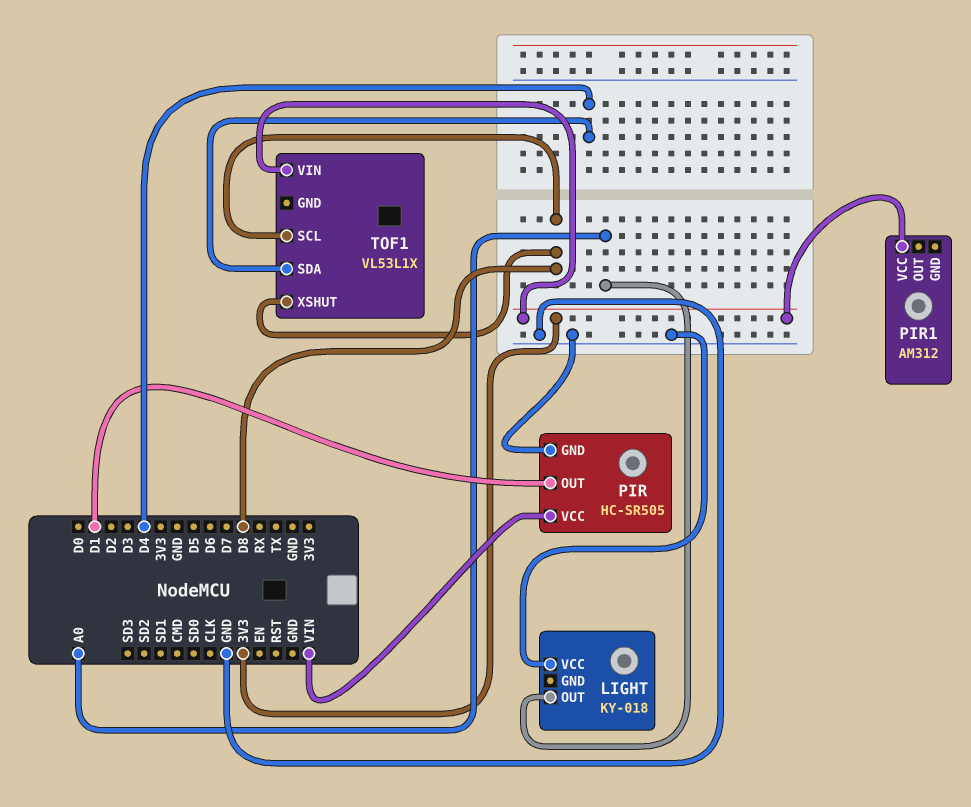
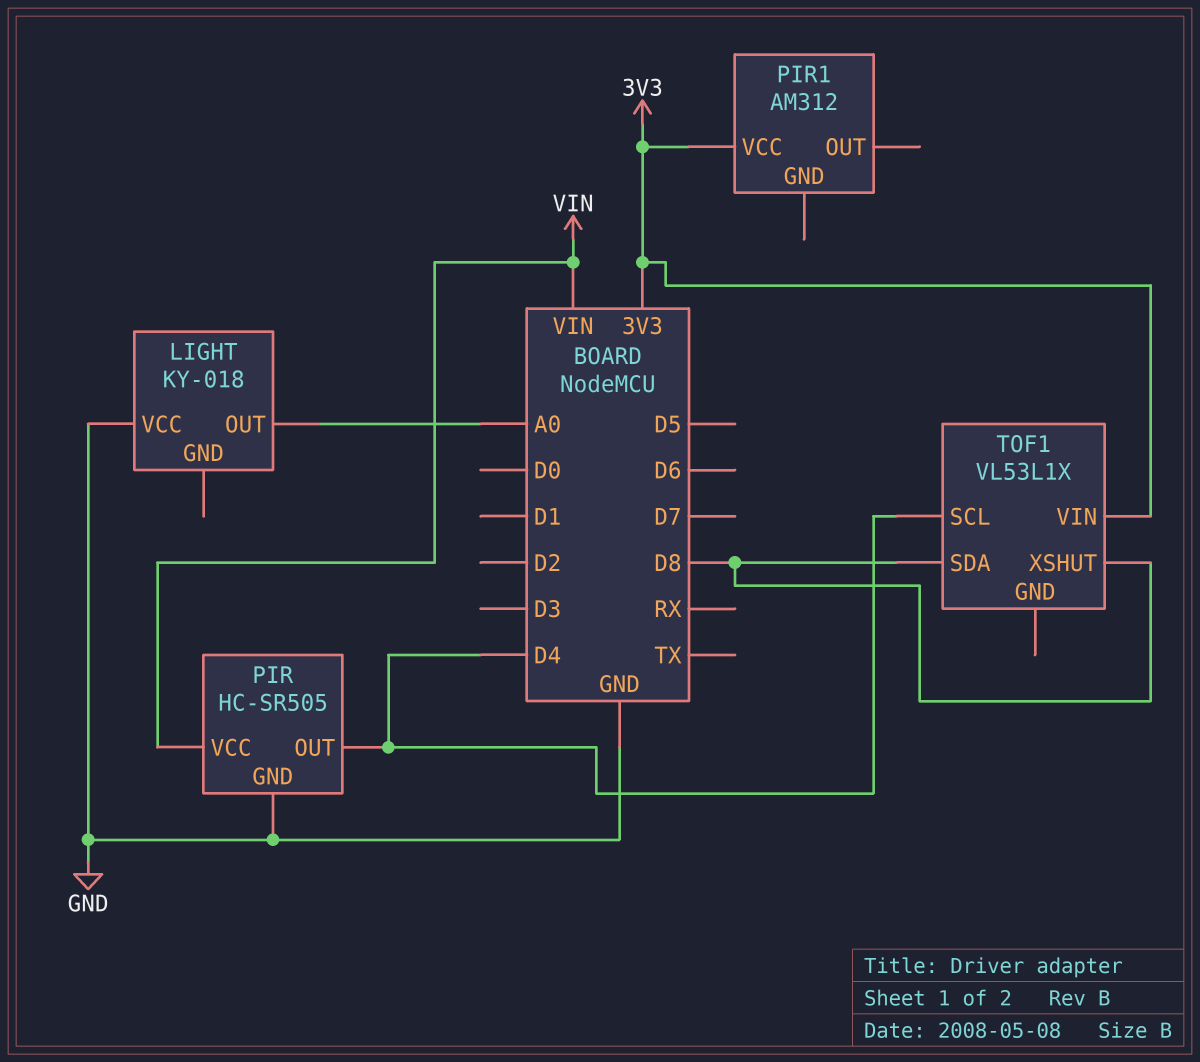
PIR pin OUT: D1 -> D4
TOF1 pin SCL: D8 -> D4
TOF1 pin SDA: D4 -> D8

